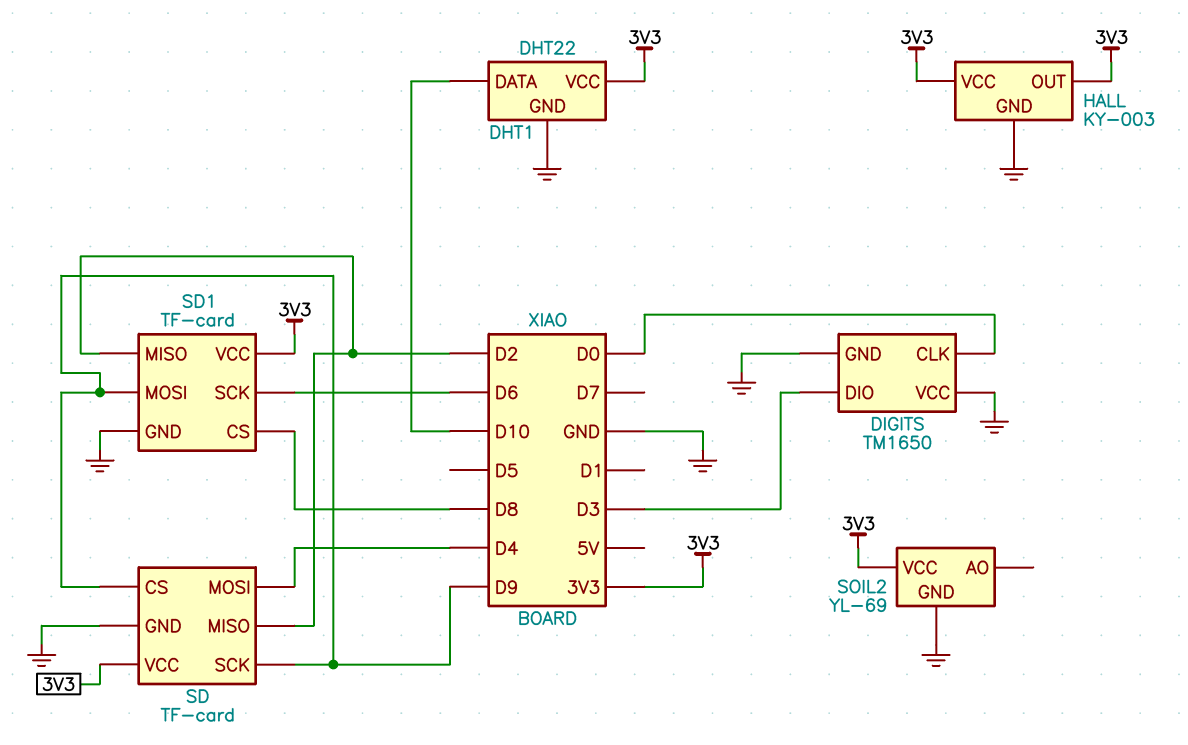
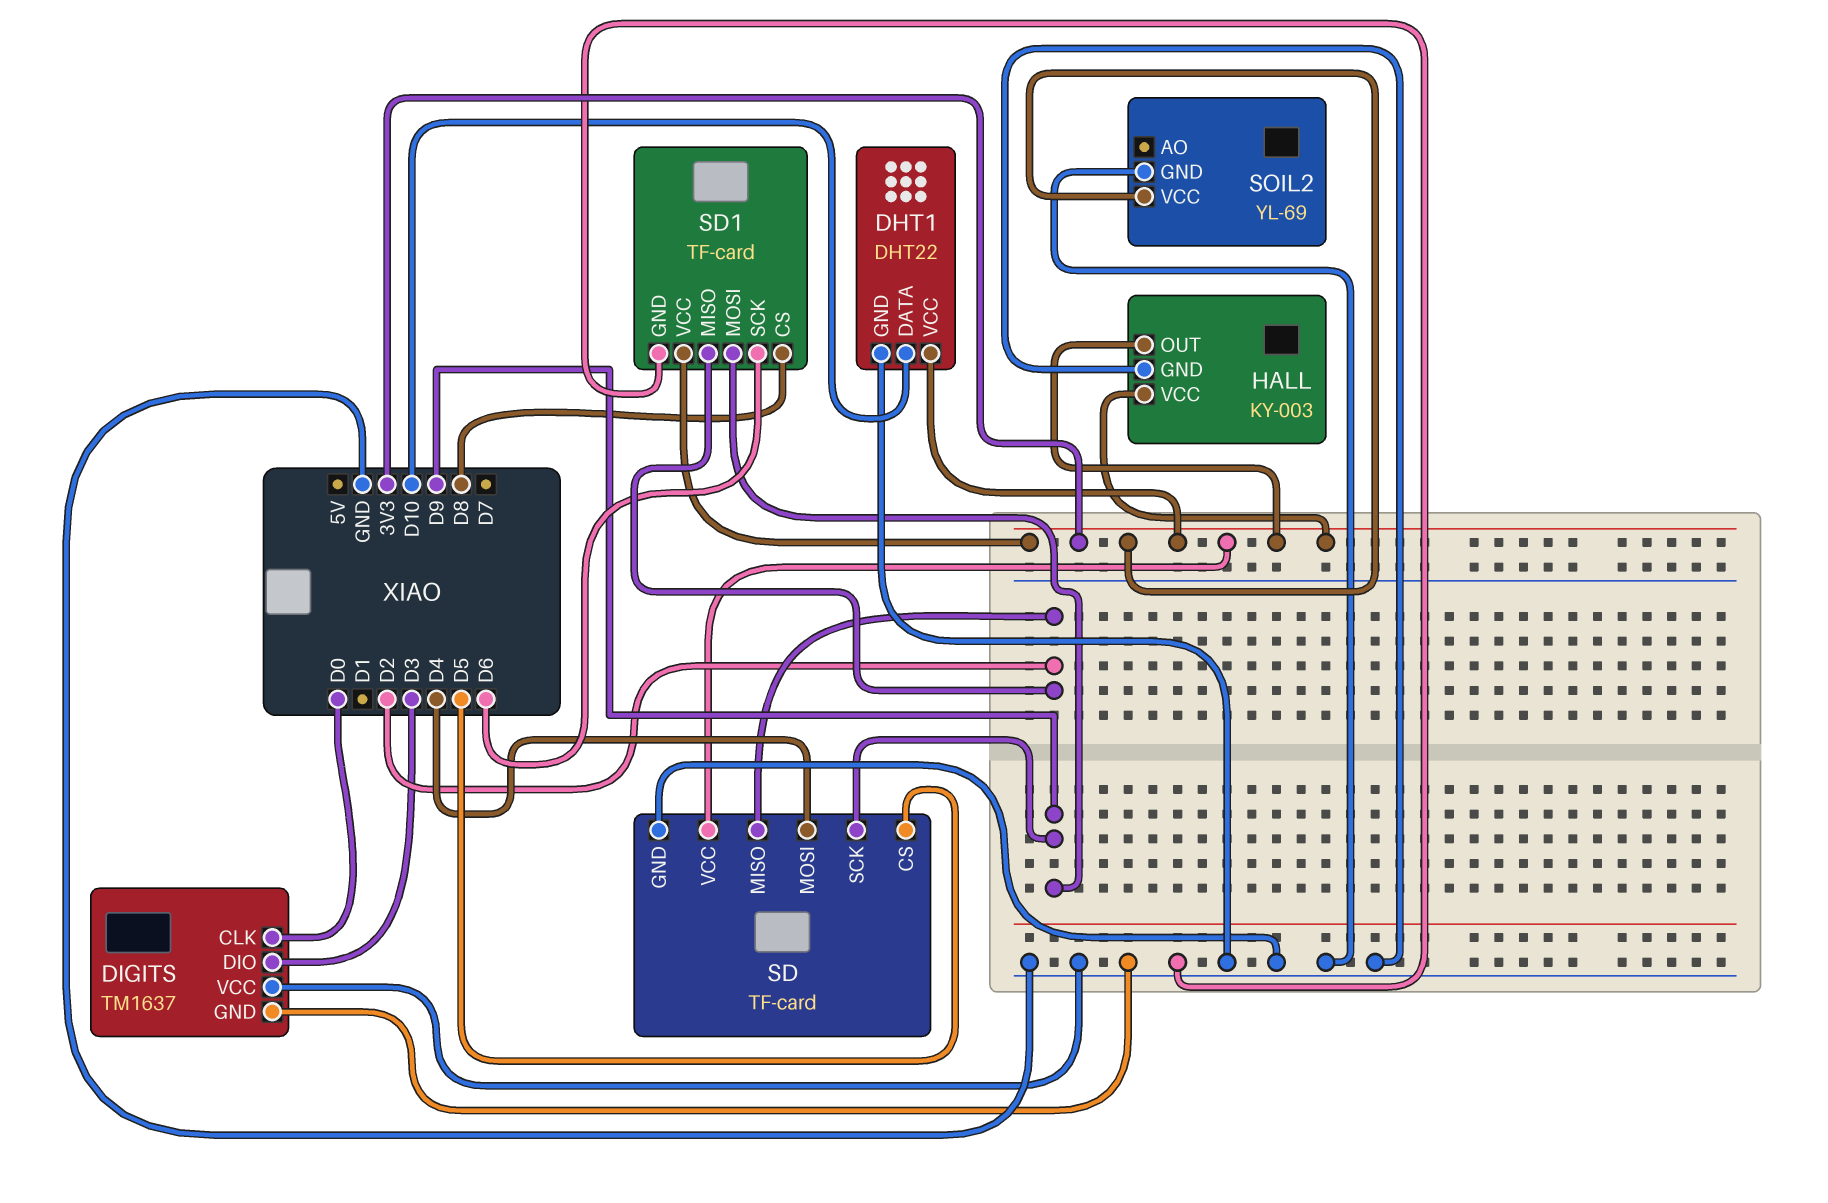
DIGITS: TM1650 -> TM1637
SD pin CS: D9 -> D5

